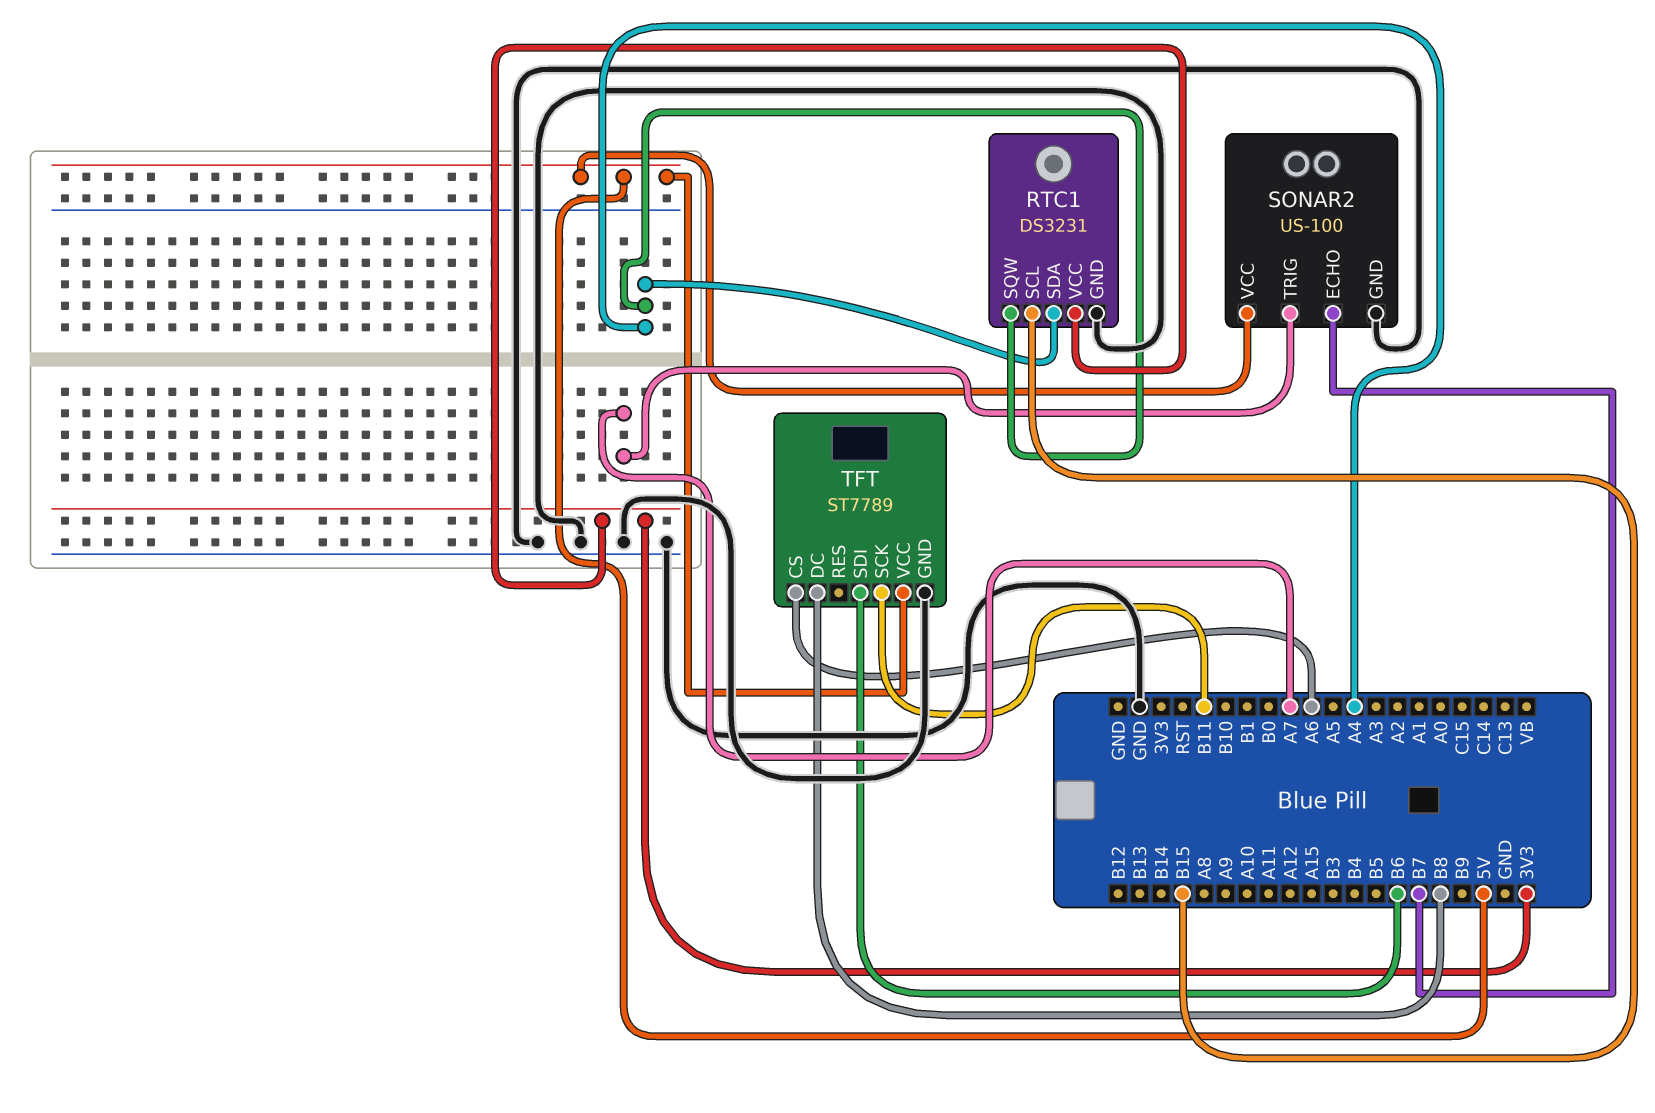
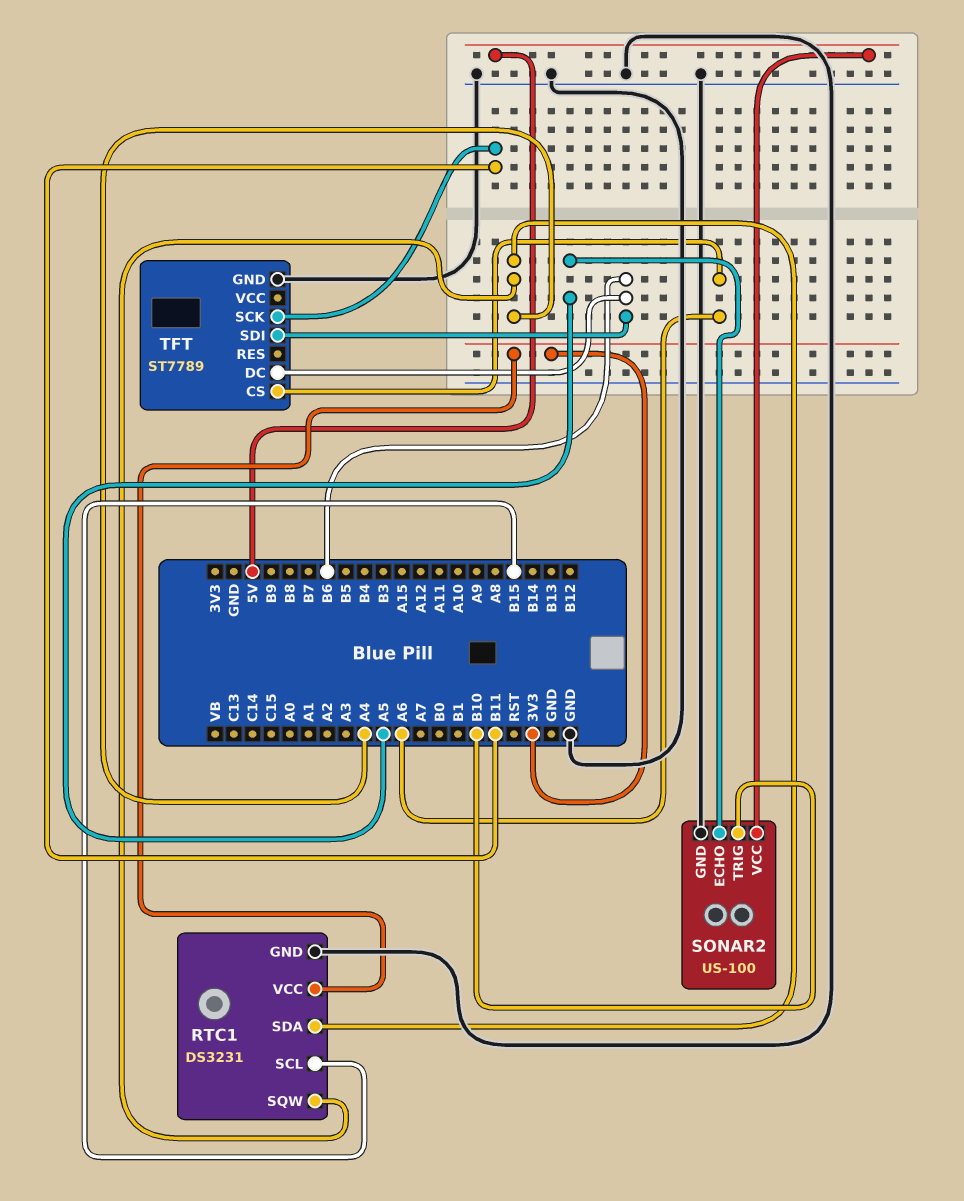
SONAR2 pin ECHO: B7 -> A5
SONAR2 pin TRIG: A7 -> B10
TFT pin DC: B8 -> B6
TFT pin VCC: 5V -> none

